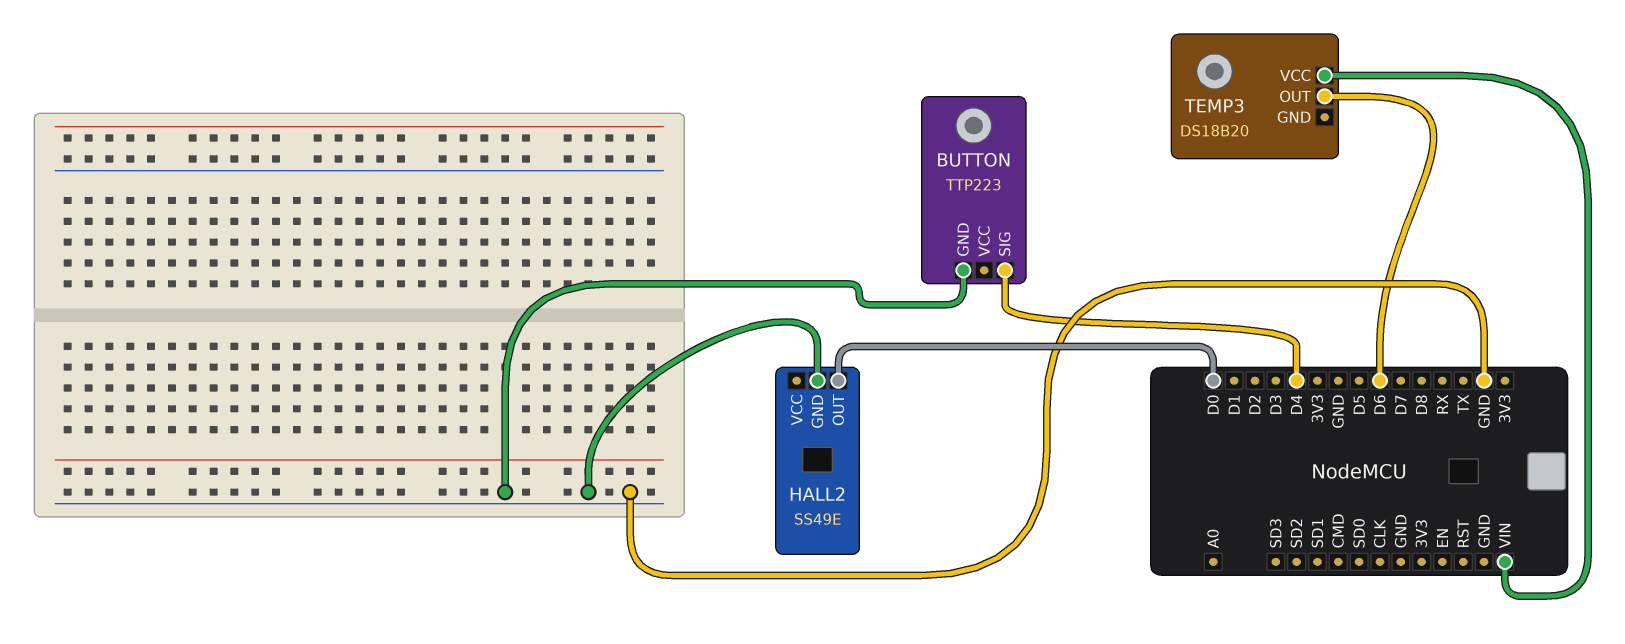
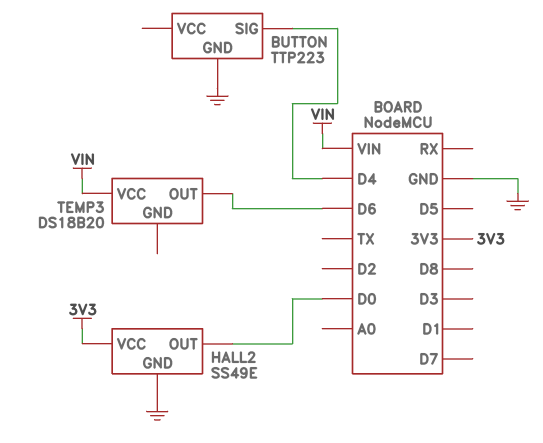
HALL2 pin VCC: none -> 3V3

